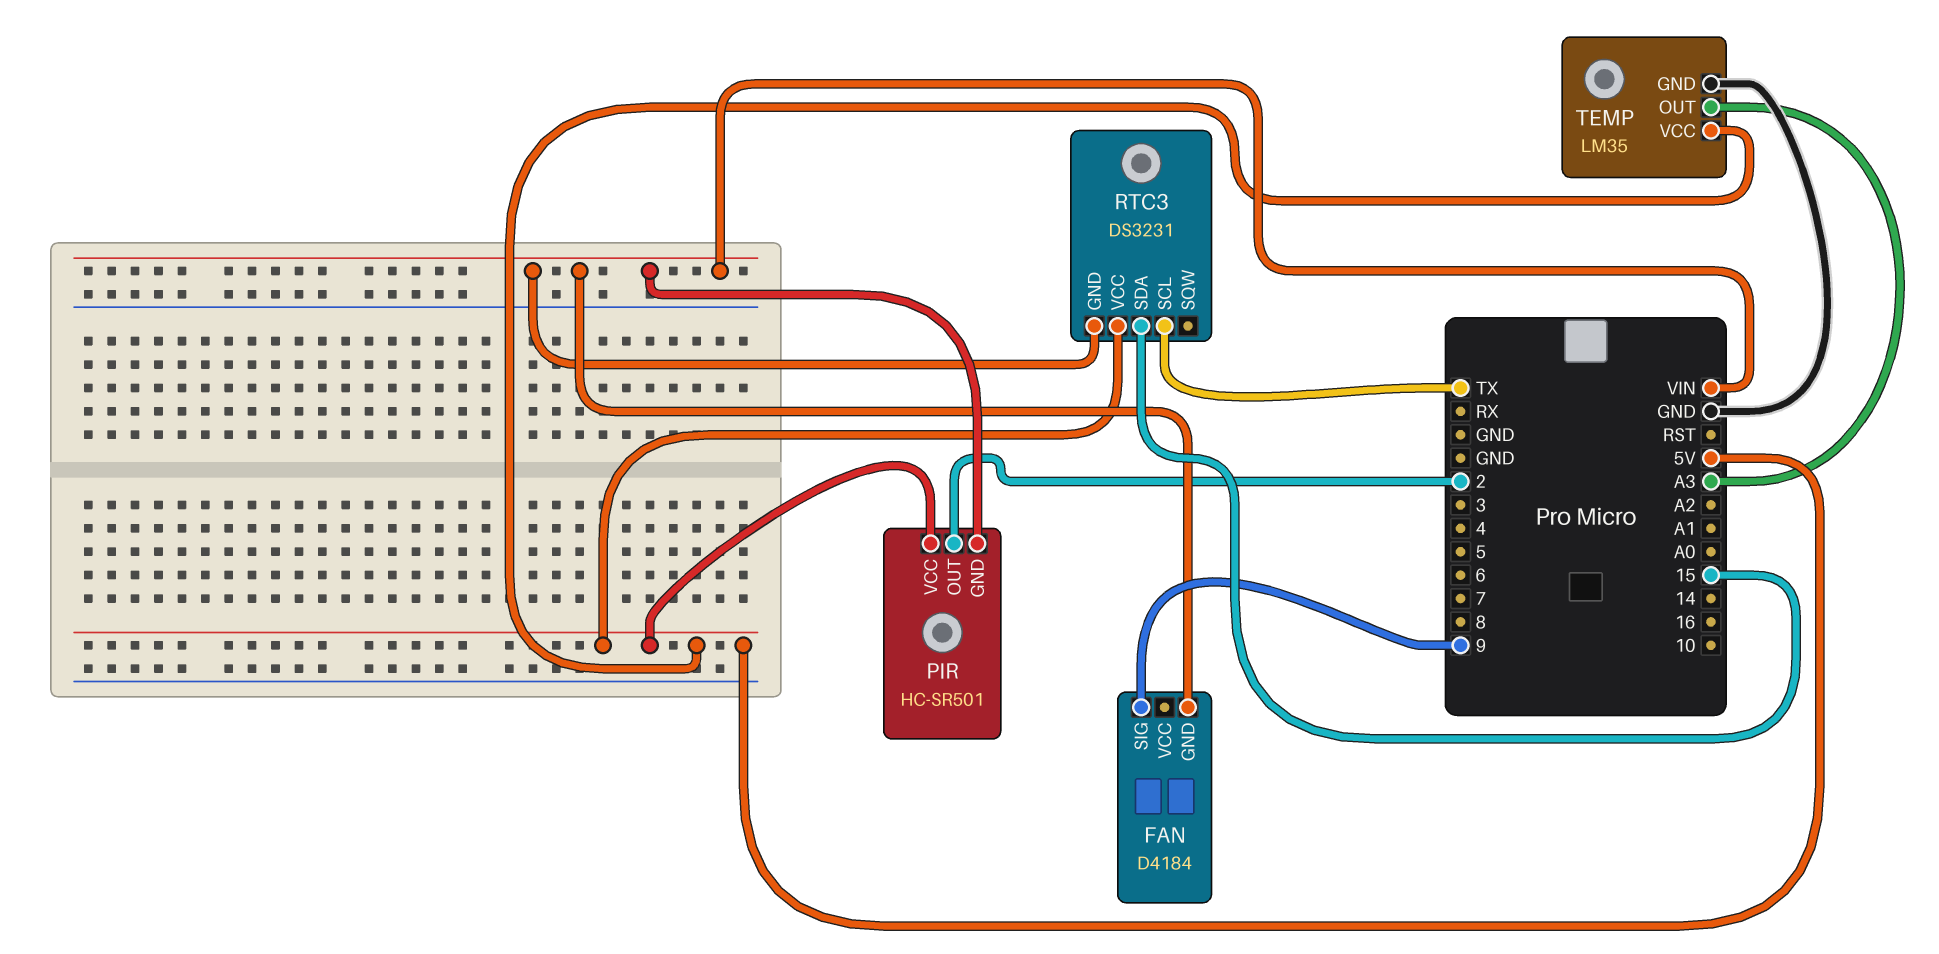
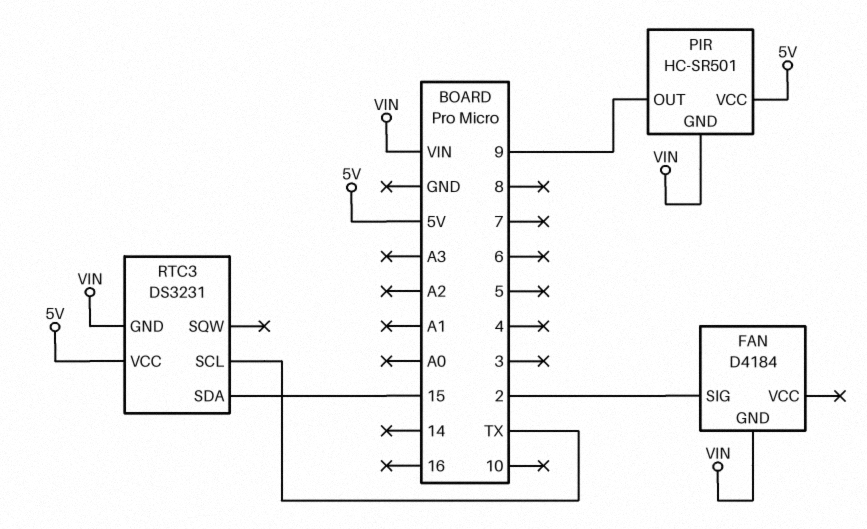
FAN pin SIG: 9 -> 2
PIR pin OUT: 2 -> 9
TEMP: LM35 -> none
TEMP pin GND: GND -> none
TEMP pin OUT: A3 -> none
TEMP pin VCC: 5V -> none

